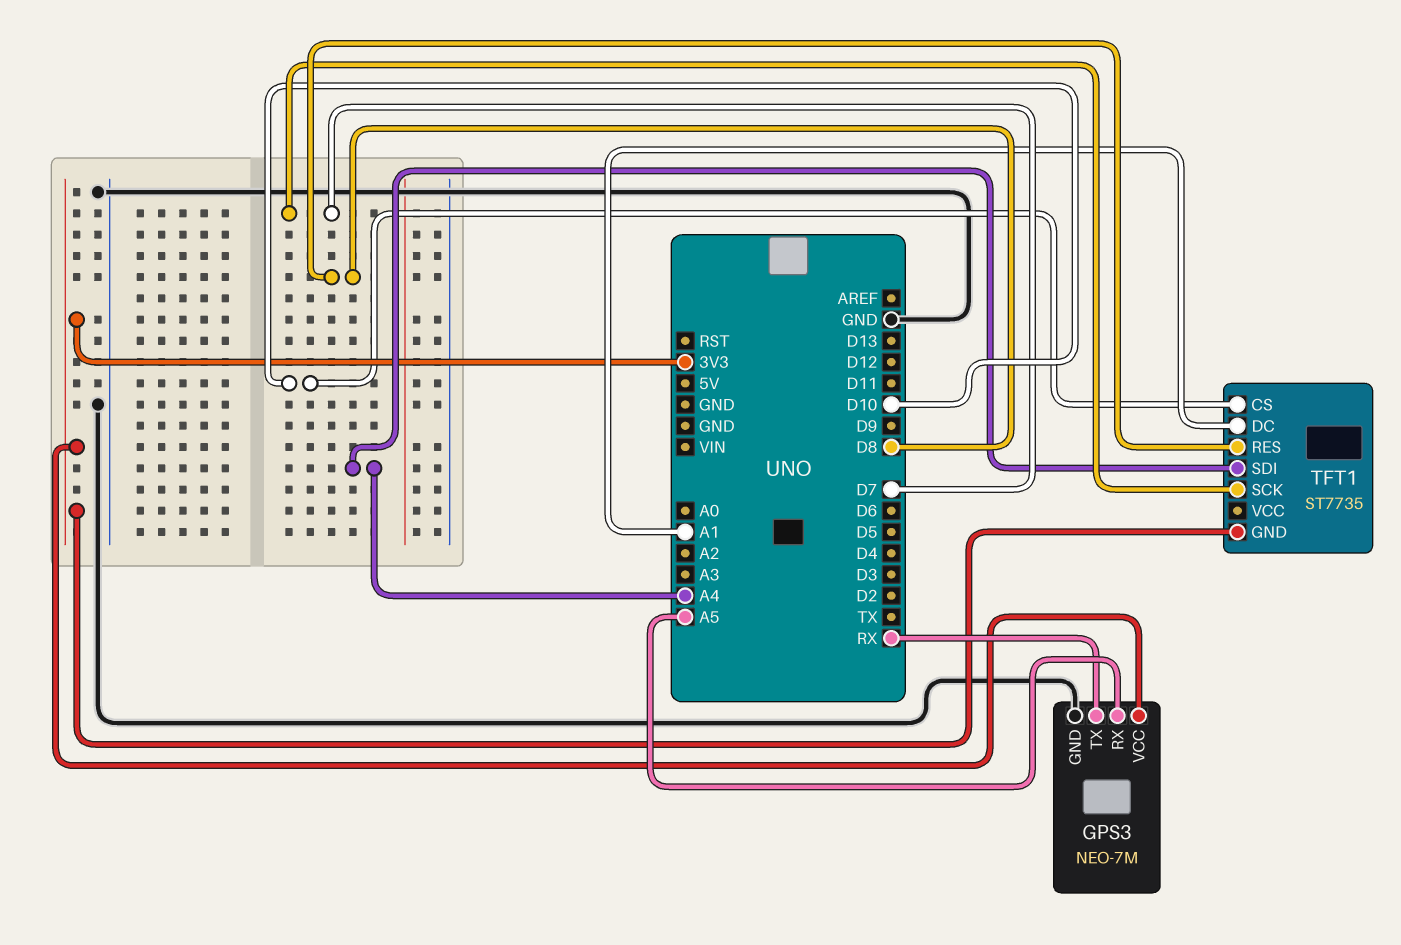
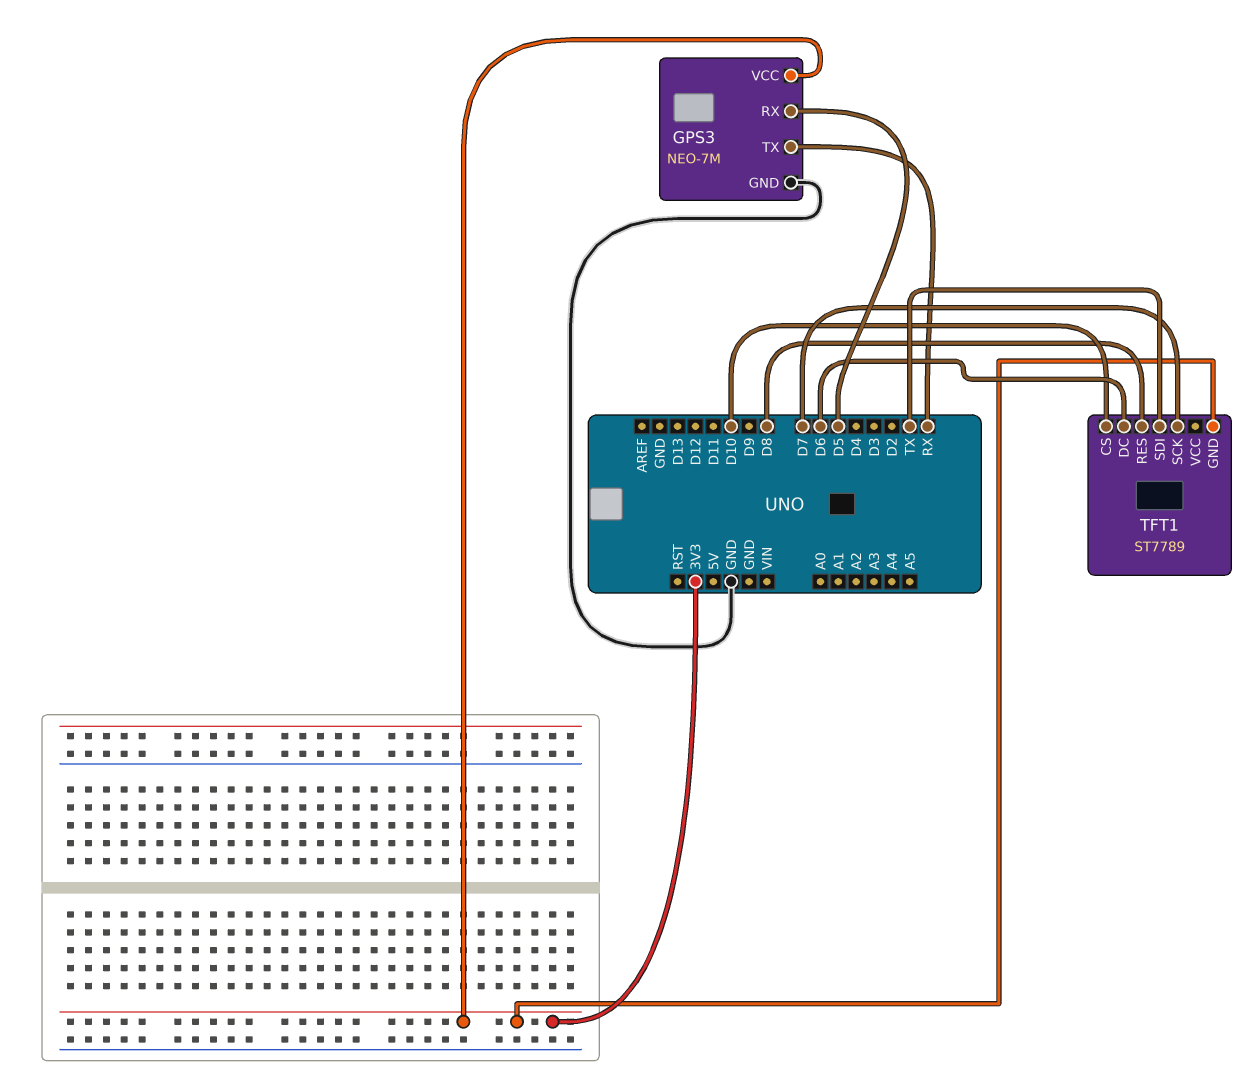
GPS3 pin RX: A5 -> D5
TFT1: ST7735 -> ST7789
TFT1 pin DC: A1 -> D6
TFT1 pin SDI: A4 -> TX

